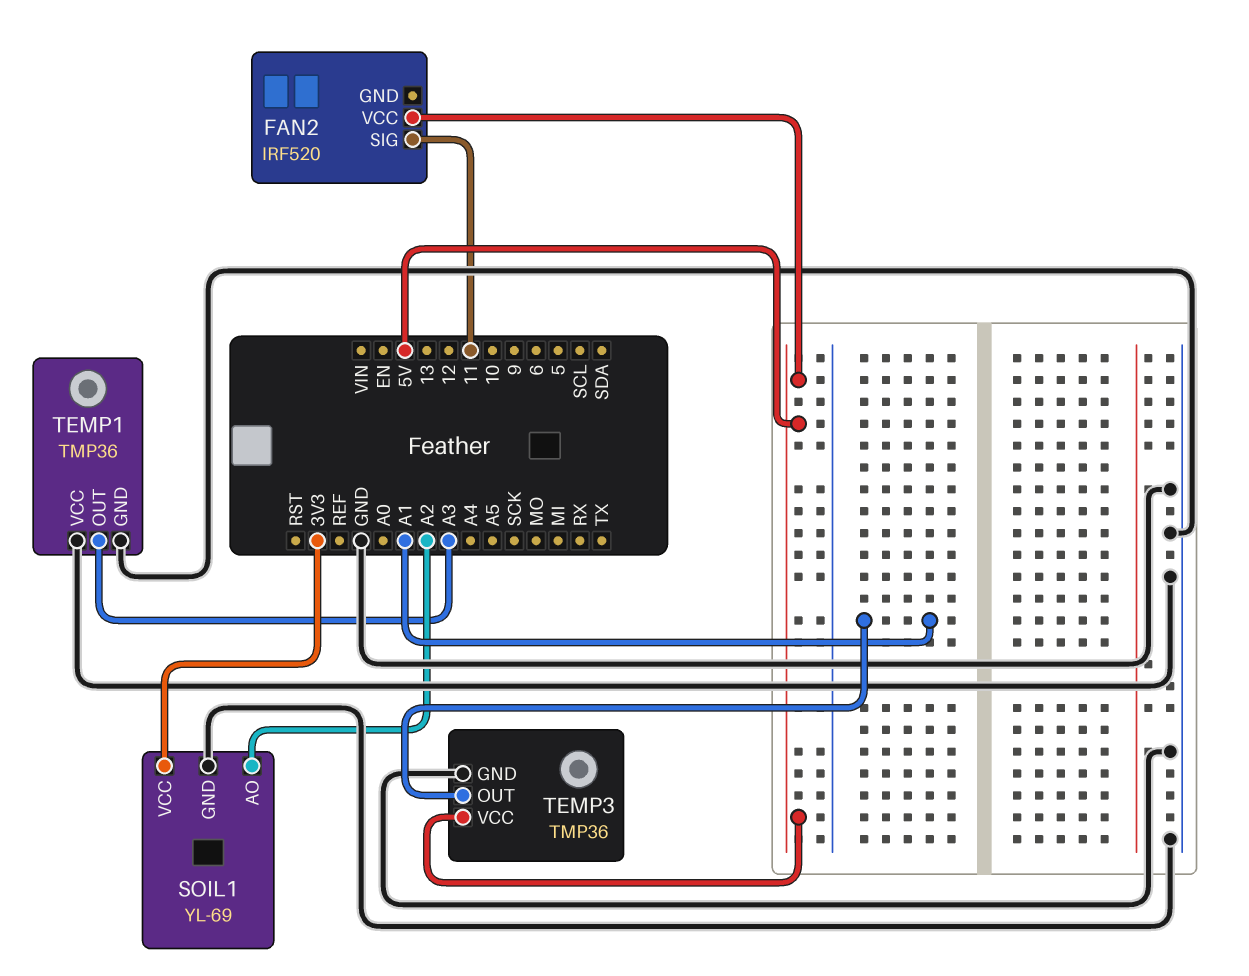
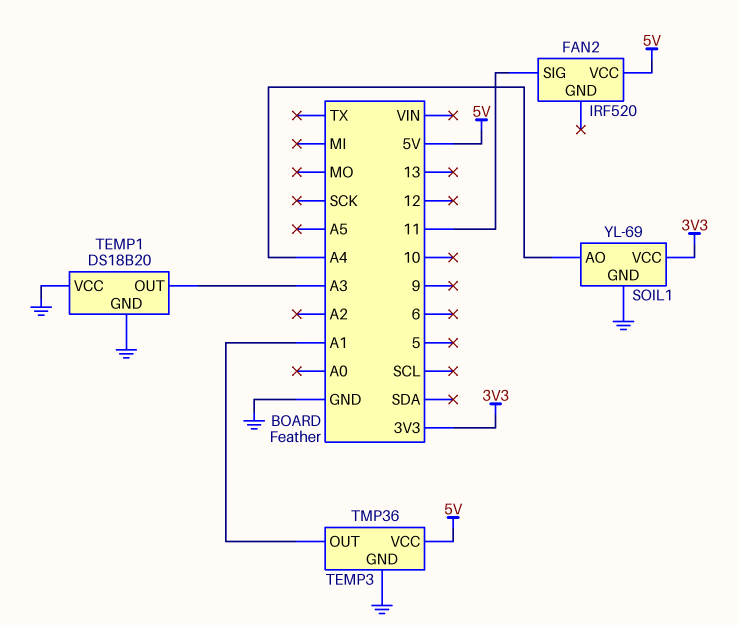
SOIL1 pin AO: A2 -> A4
TEMP1: TMP36 -> DS18B20

